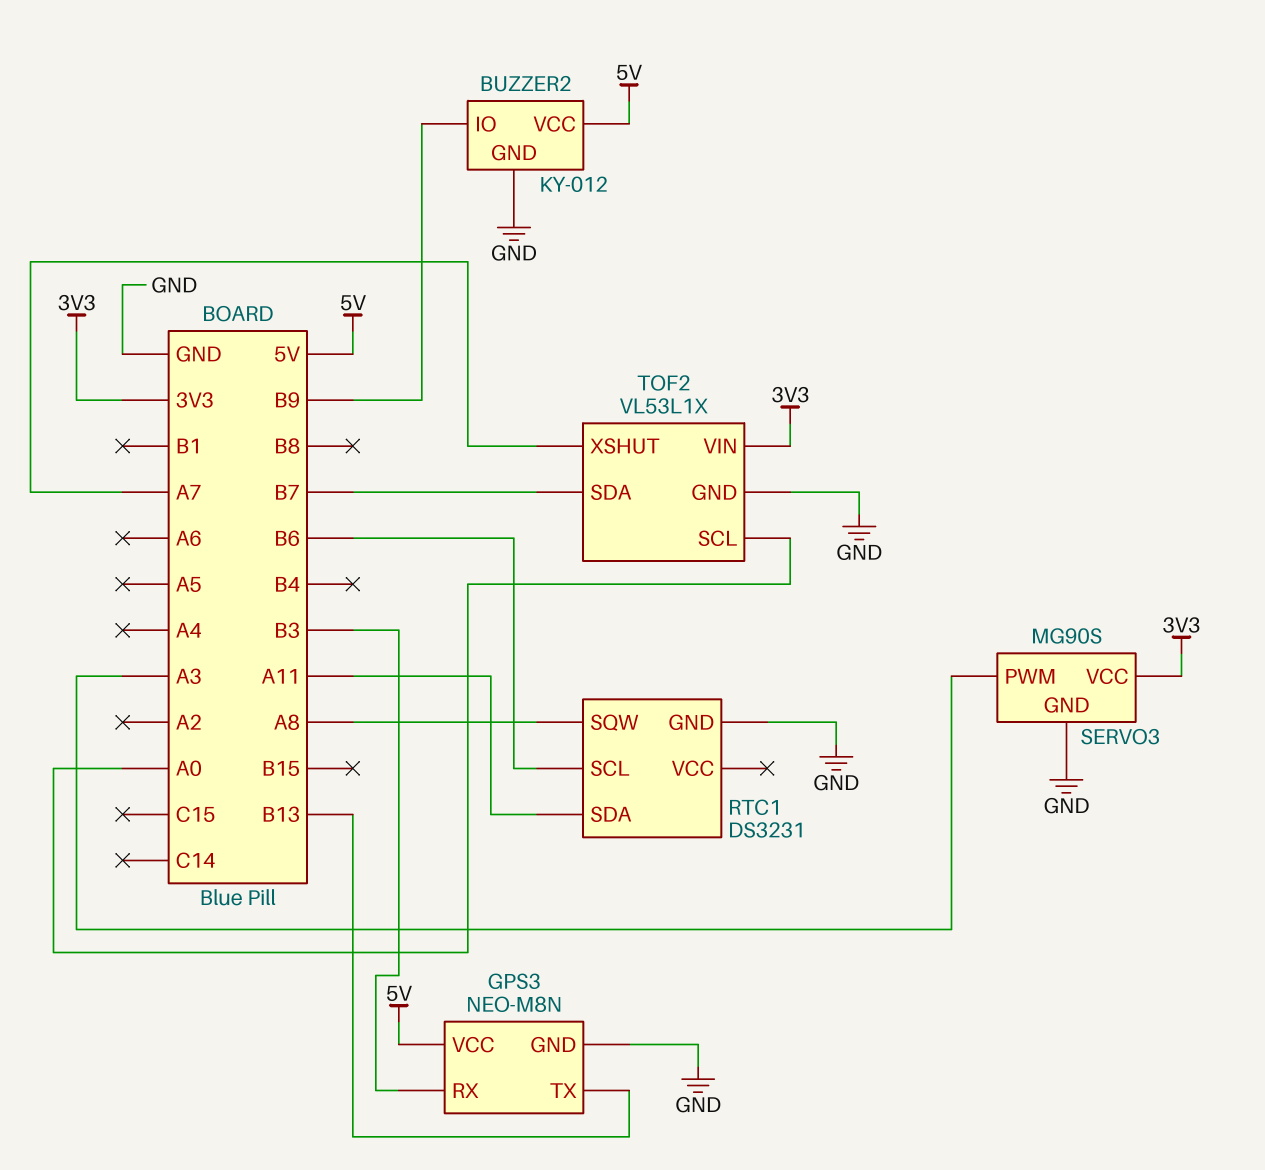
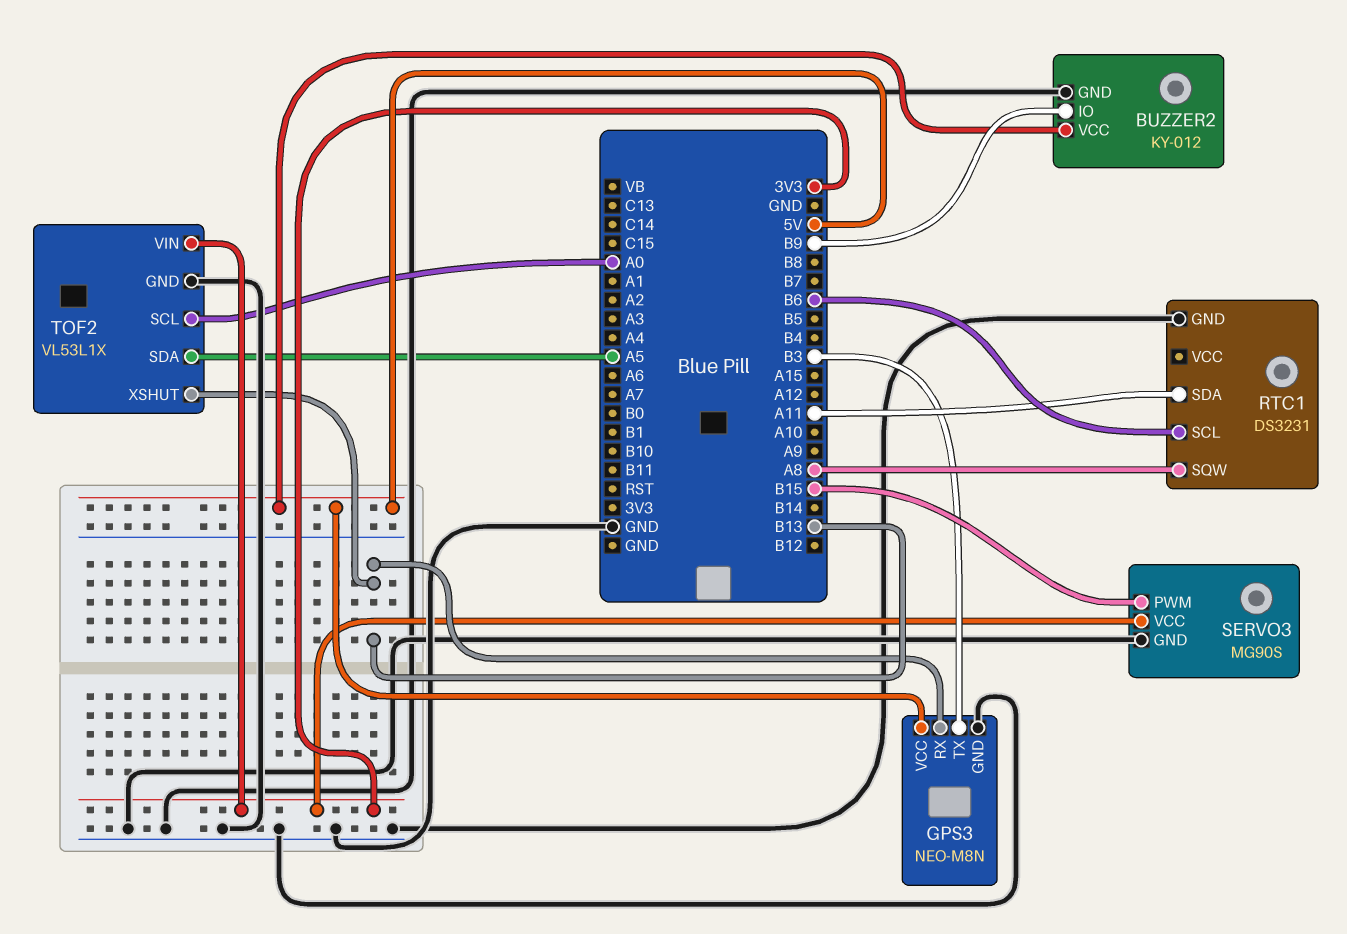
GPS3 pin RX: B3 -> B13
GPS3 pin TX: B13 -> B3
SERVO3 pin PWM: A3 -> B15
TOF2 pin SDA: B7 -> A5
TOF2 pin XSHUT: A7 -> B13

